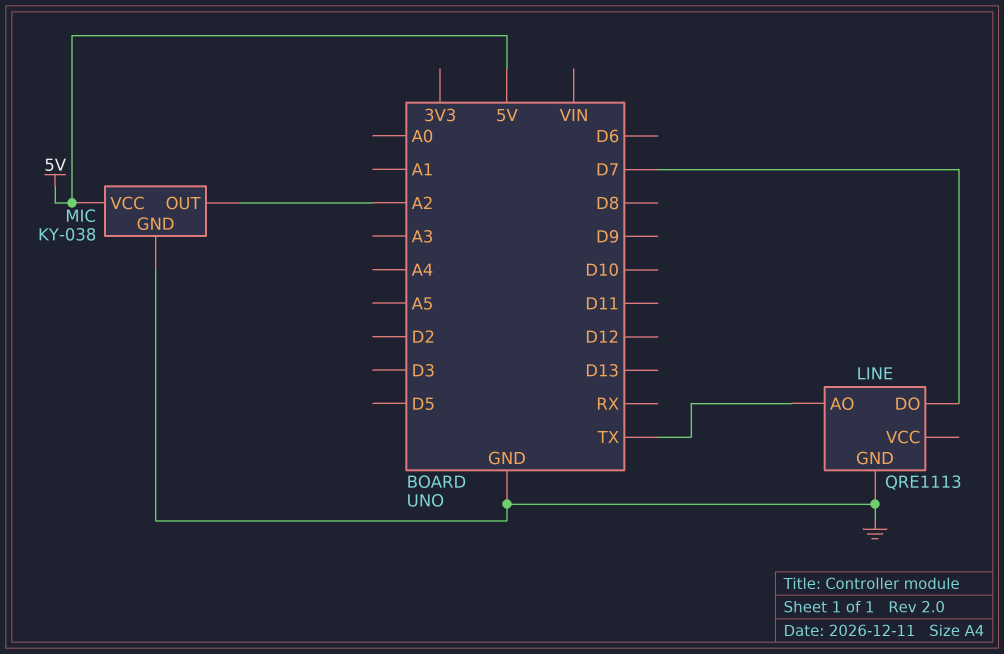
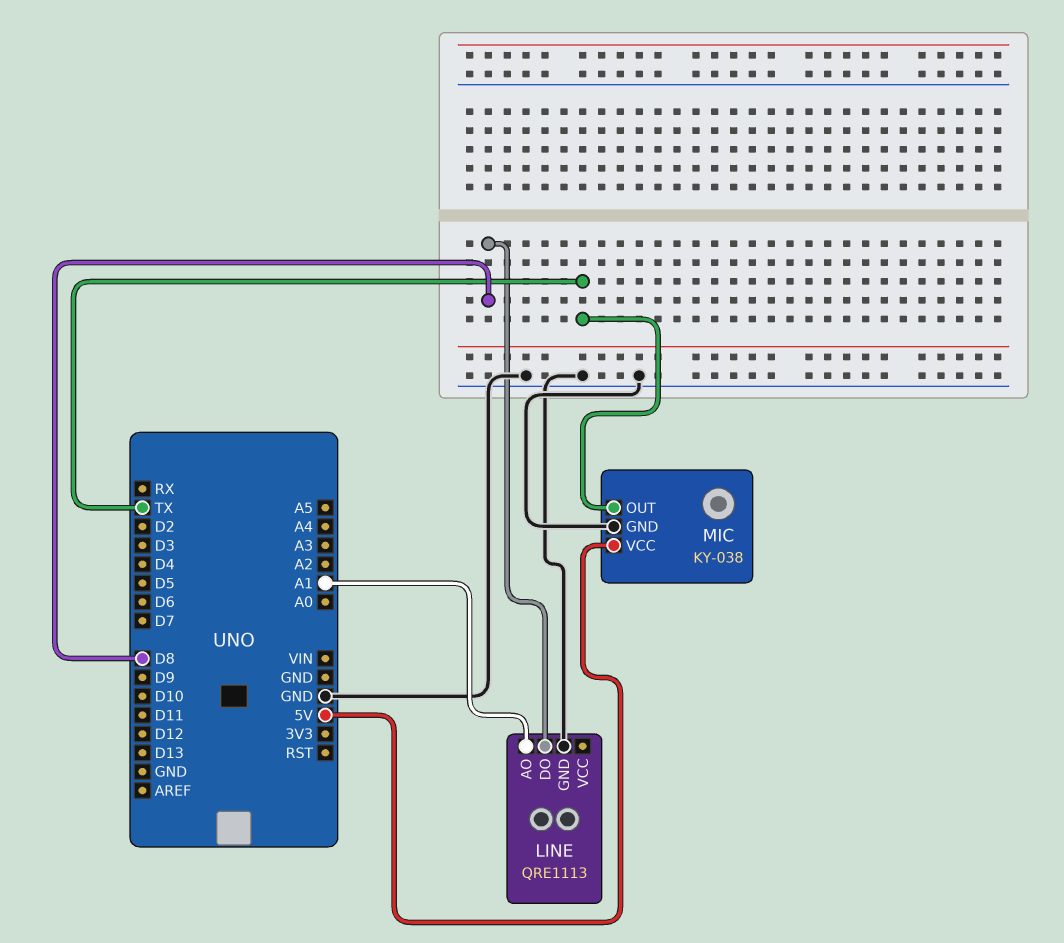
LINE pin AO: TX -> A1
LINE pin DO: D7 -> D8
MIC pin OUT: A2 -> TX

